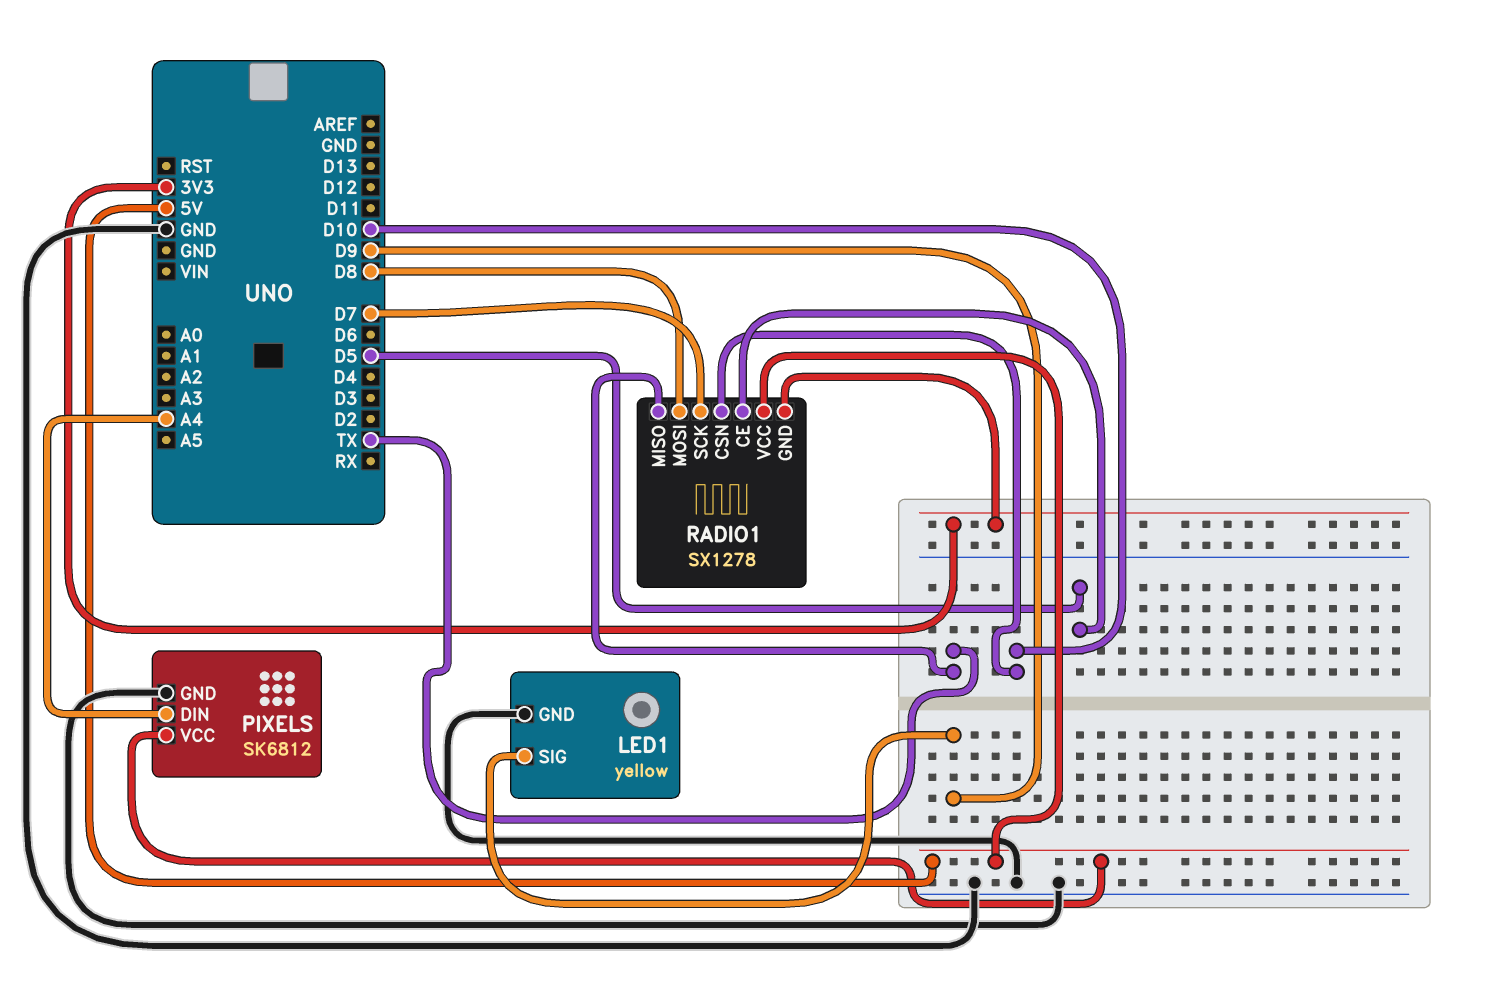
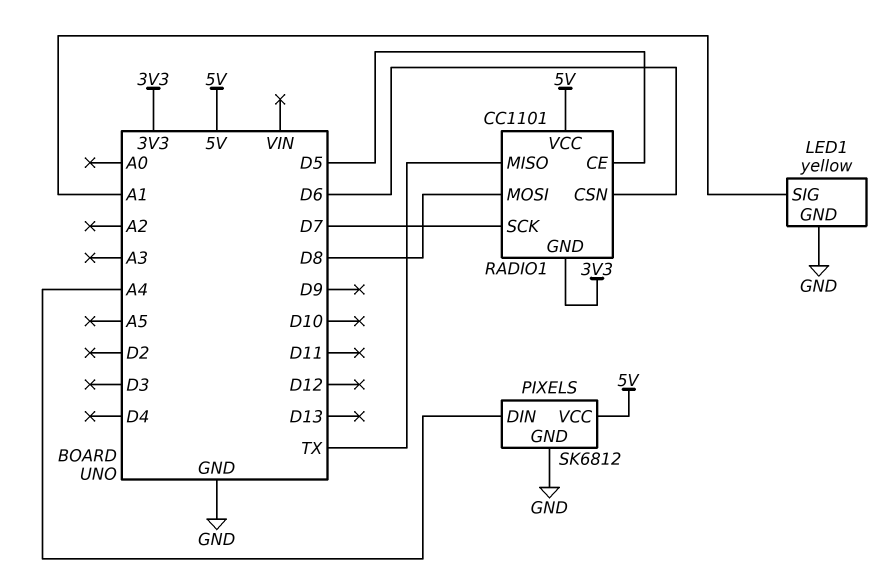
LED1 pin SIG: D9 -> A1
RADIO1: SX1278 -> CC1101
RADIO1 pin CSN: D10 -> D6

